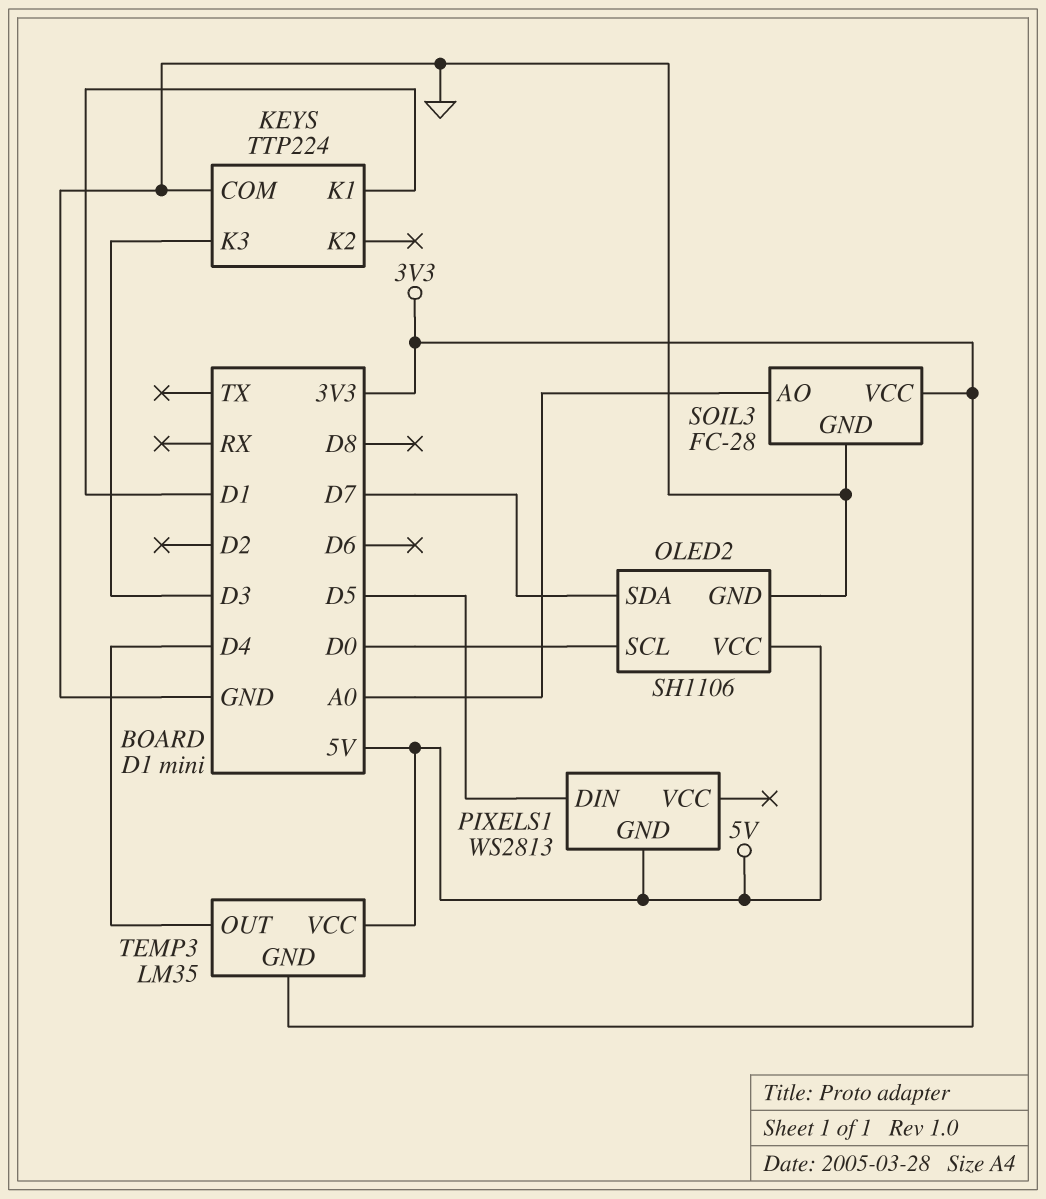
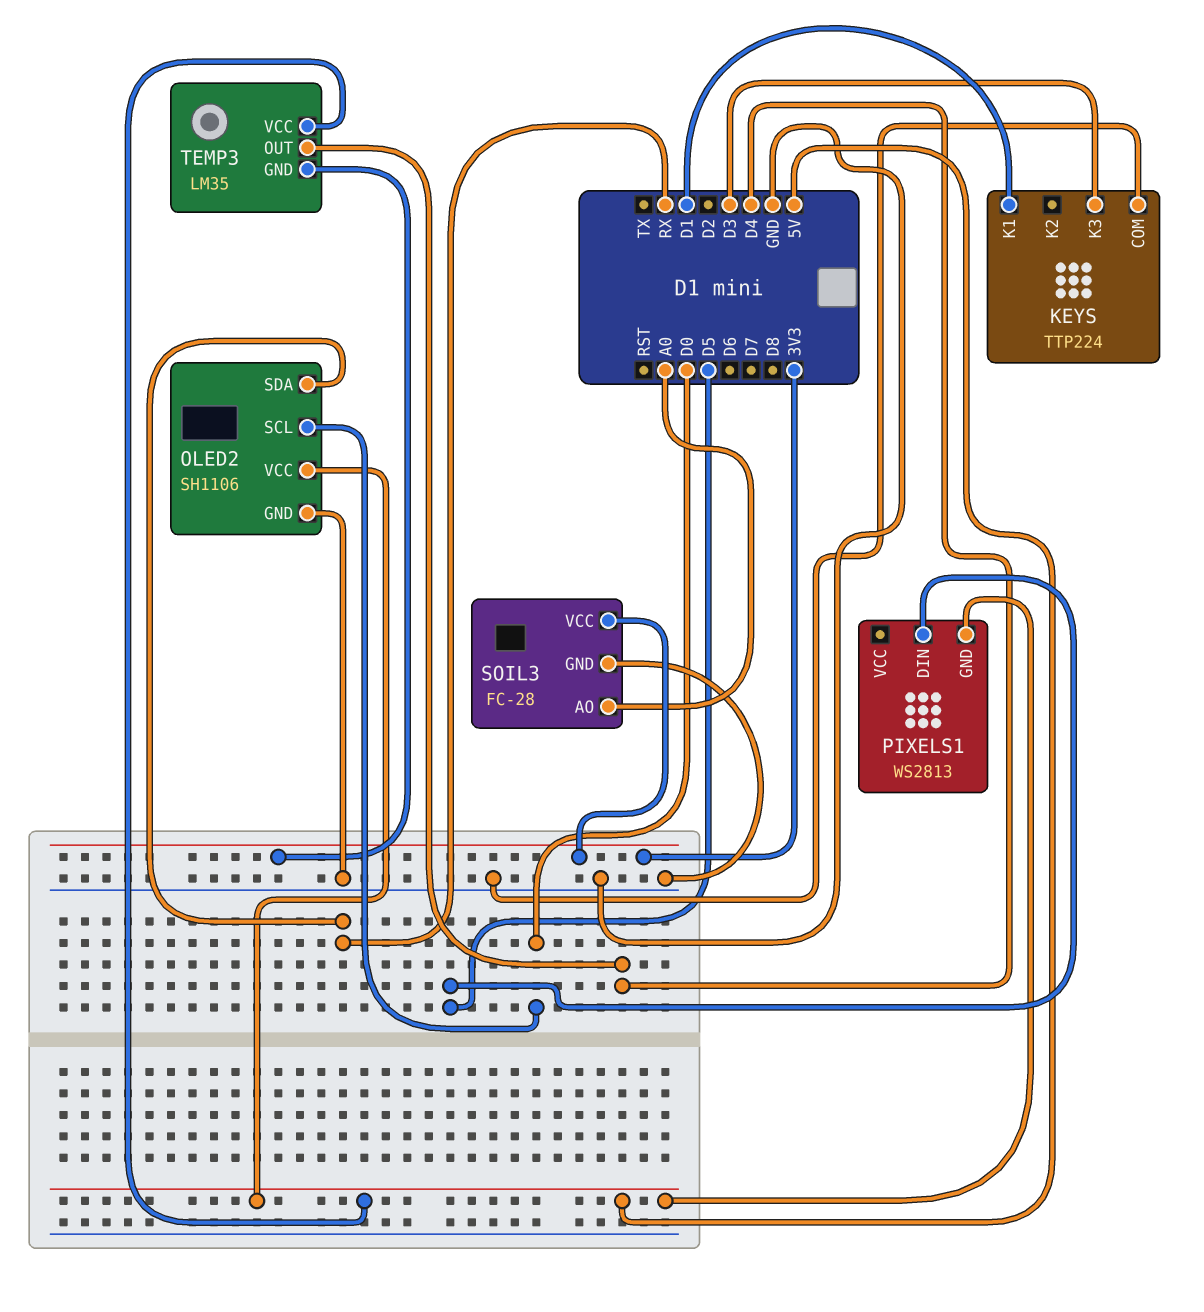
OLED2 pin SDA: D7 -> RX

